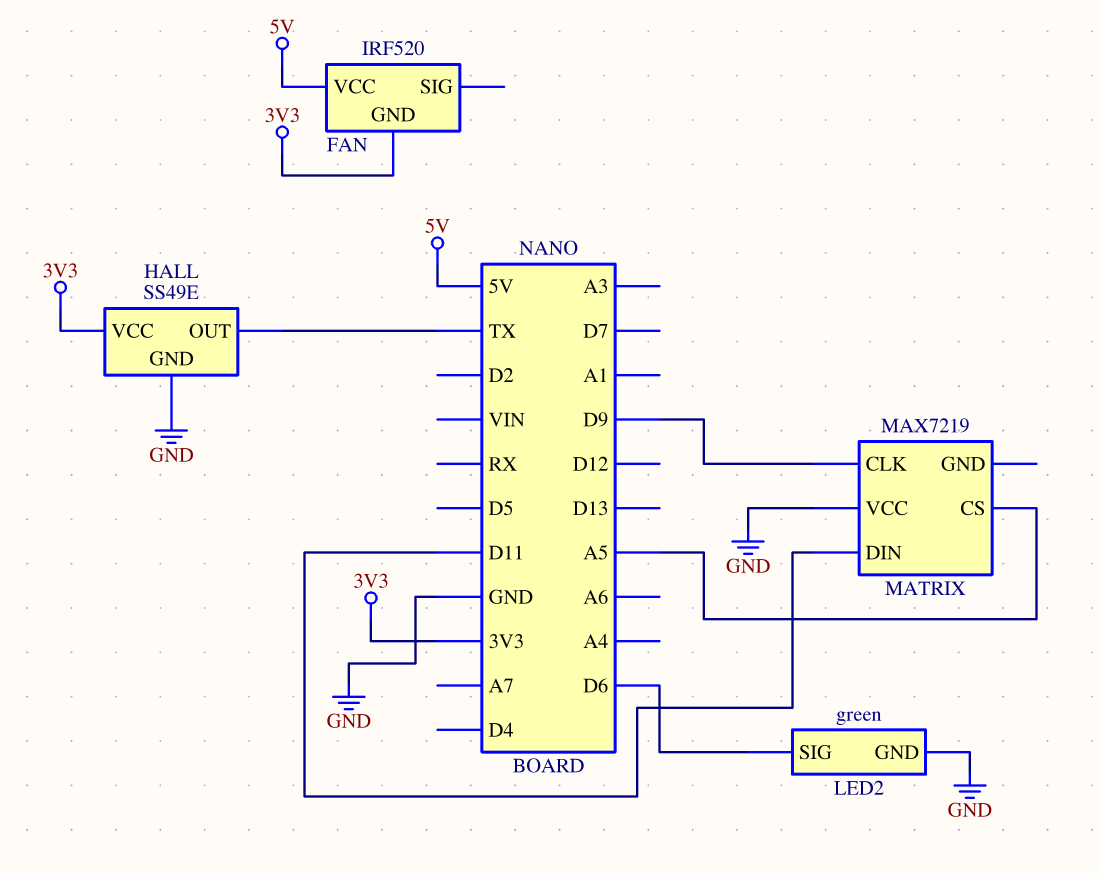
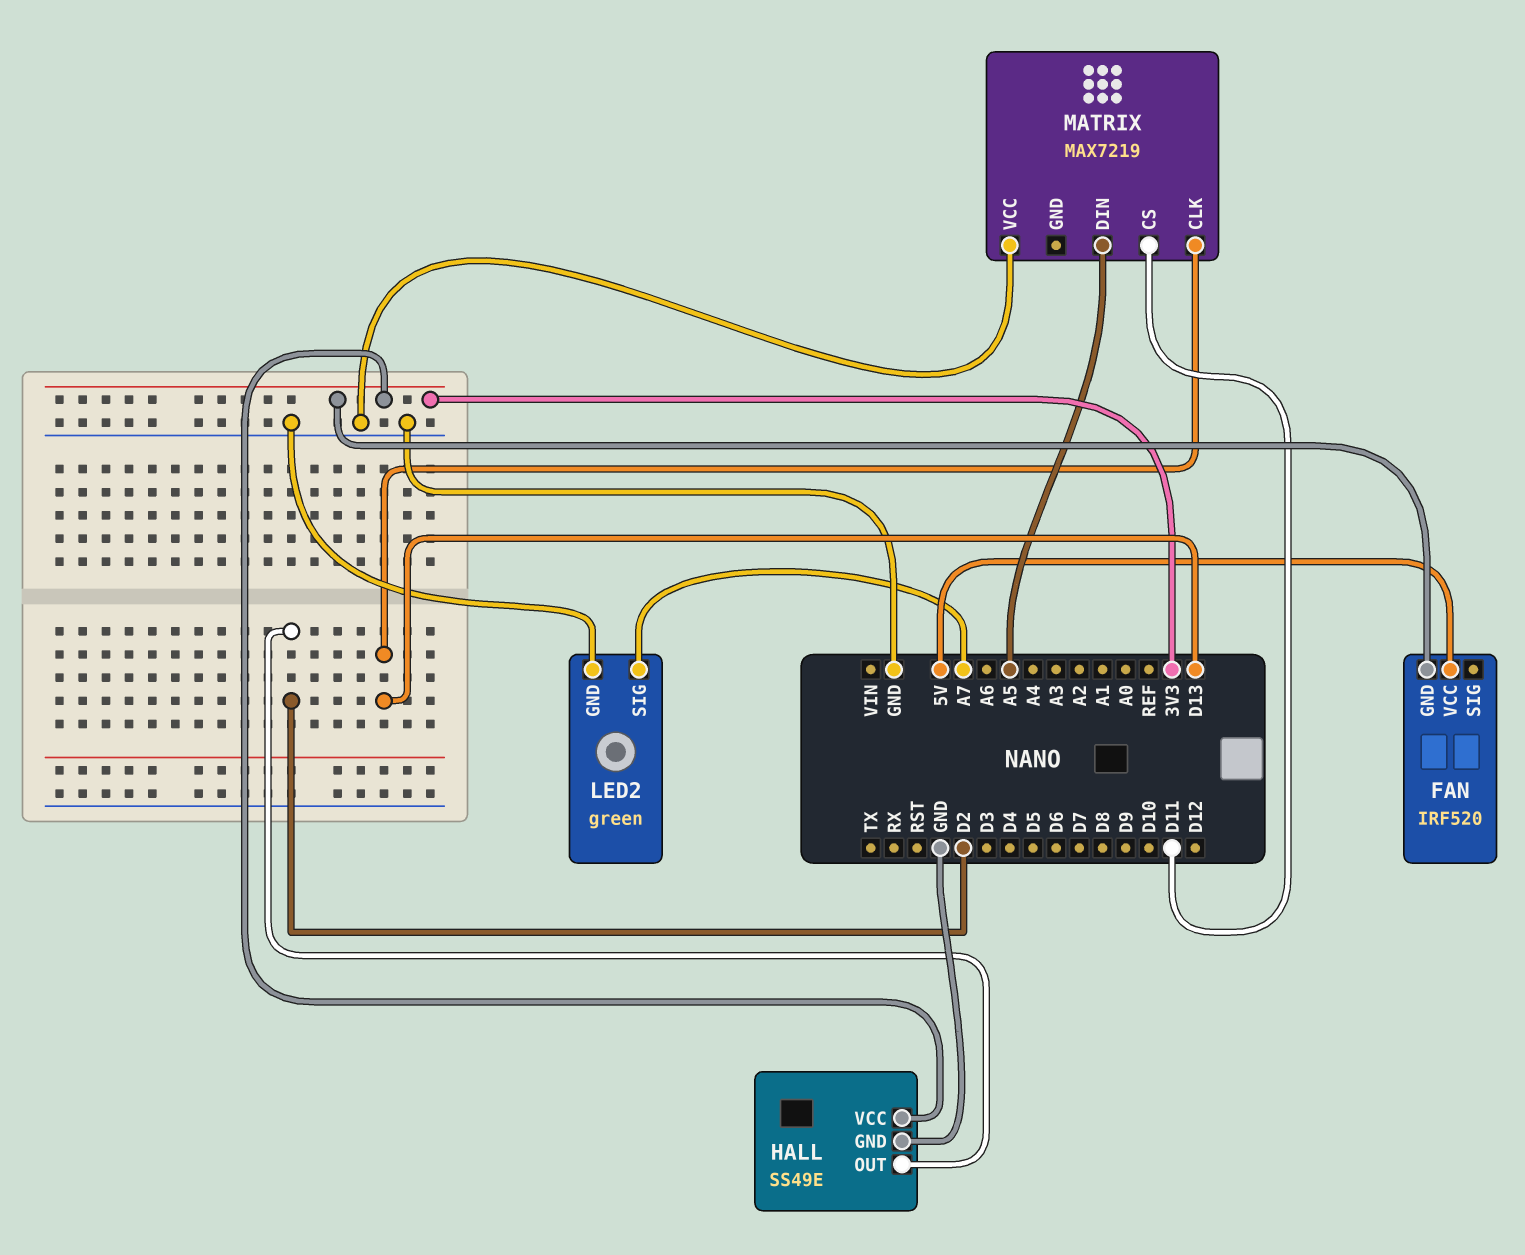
HALL pin OUT: TX -> D2
LED2 pin SIG: D6 -> A7
MATRIX pin CLK: D9 -> D13
MATRIX pin CS: A5 -> D11
MATRIX pin DIN: D11 -> A5

